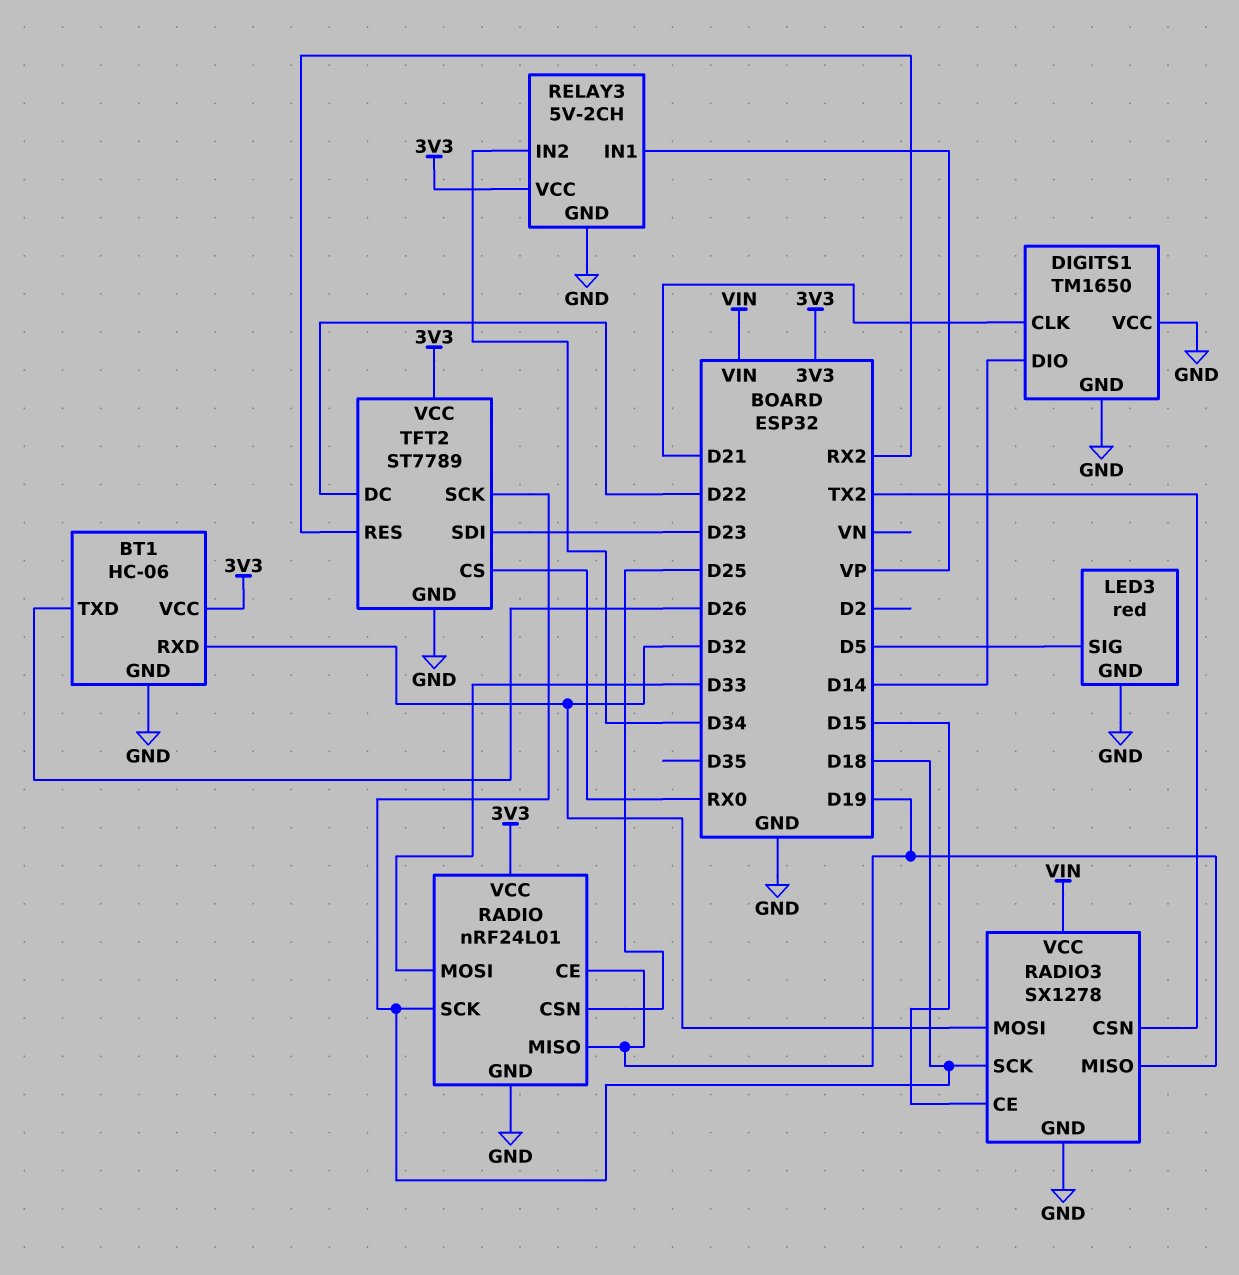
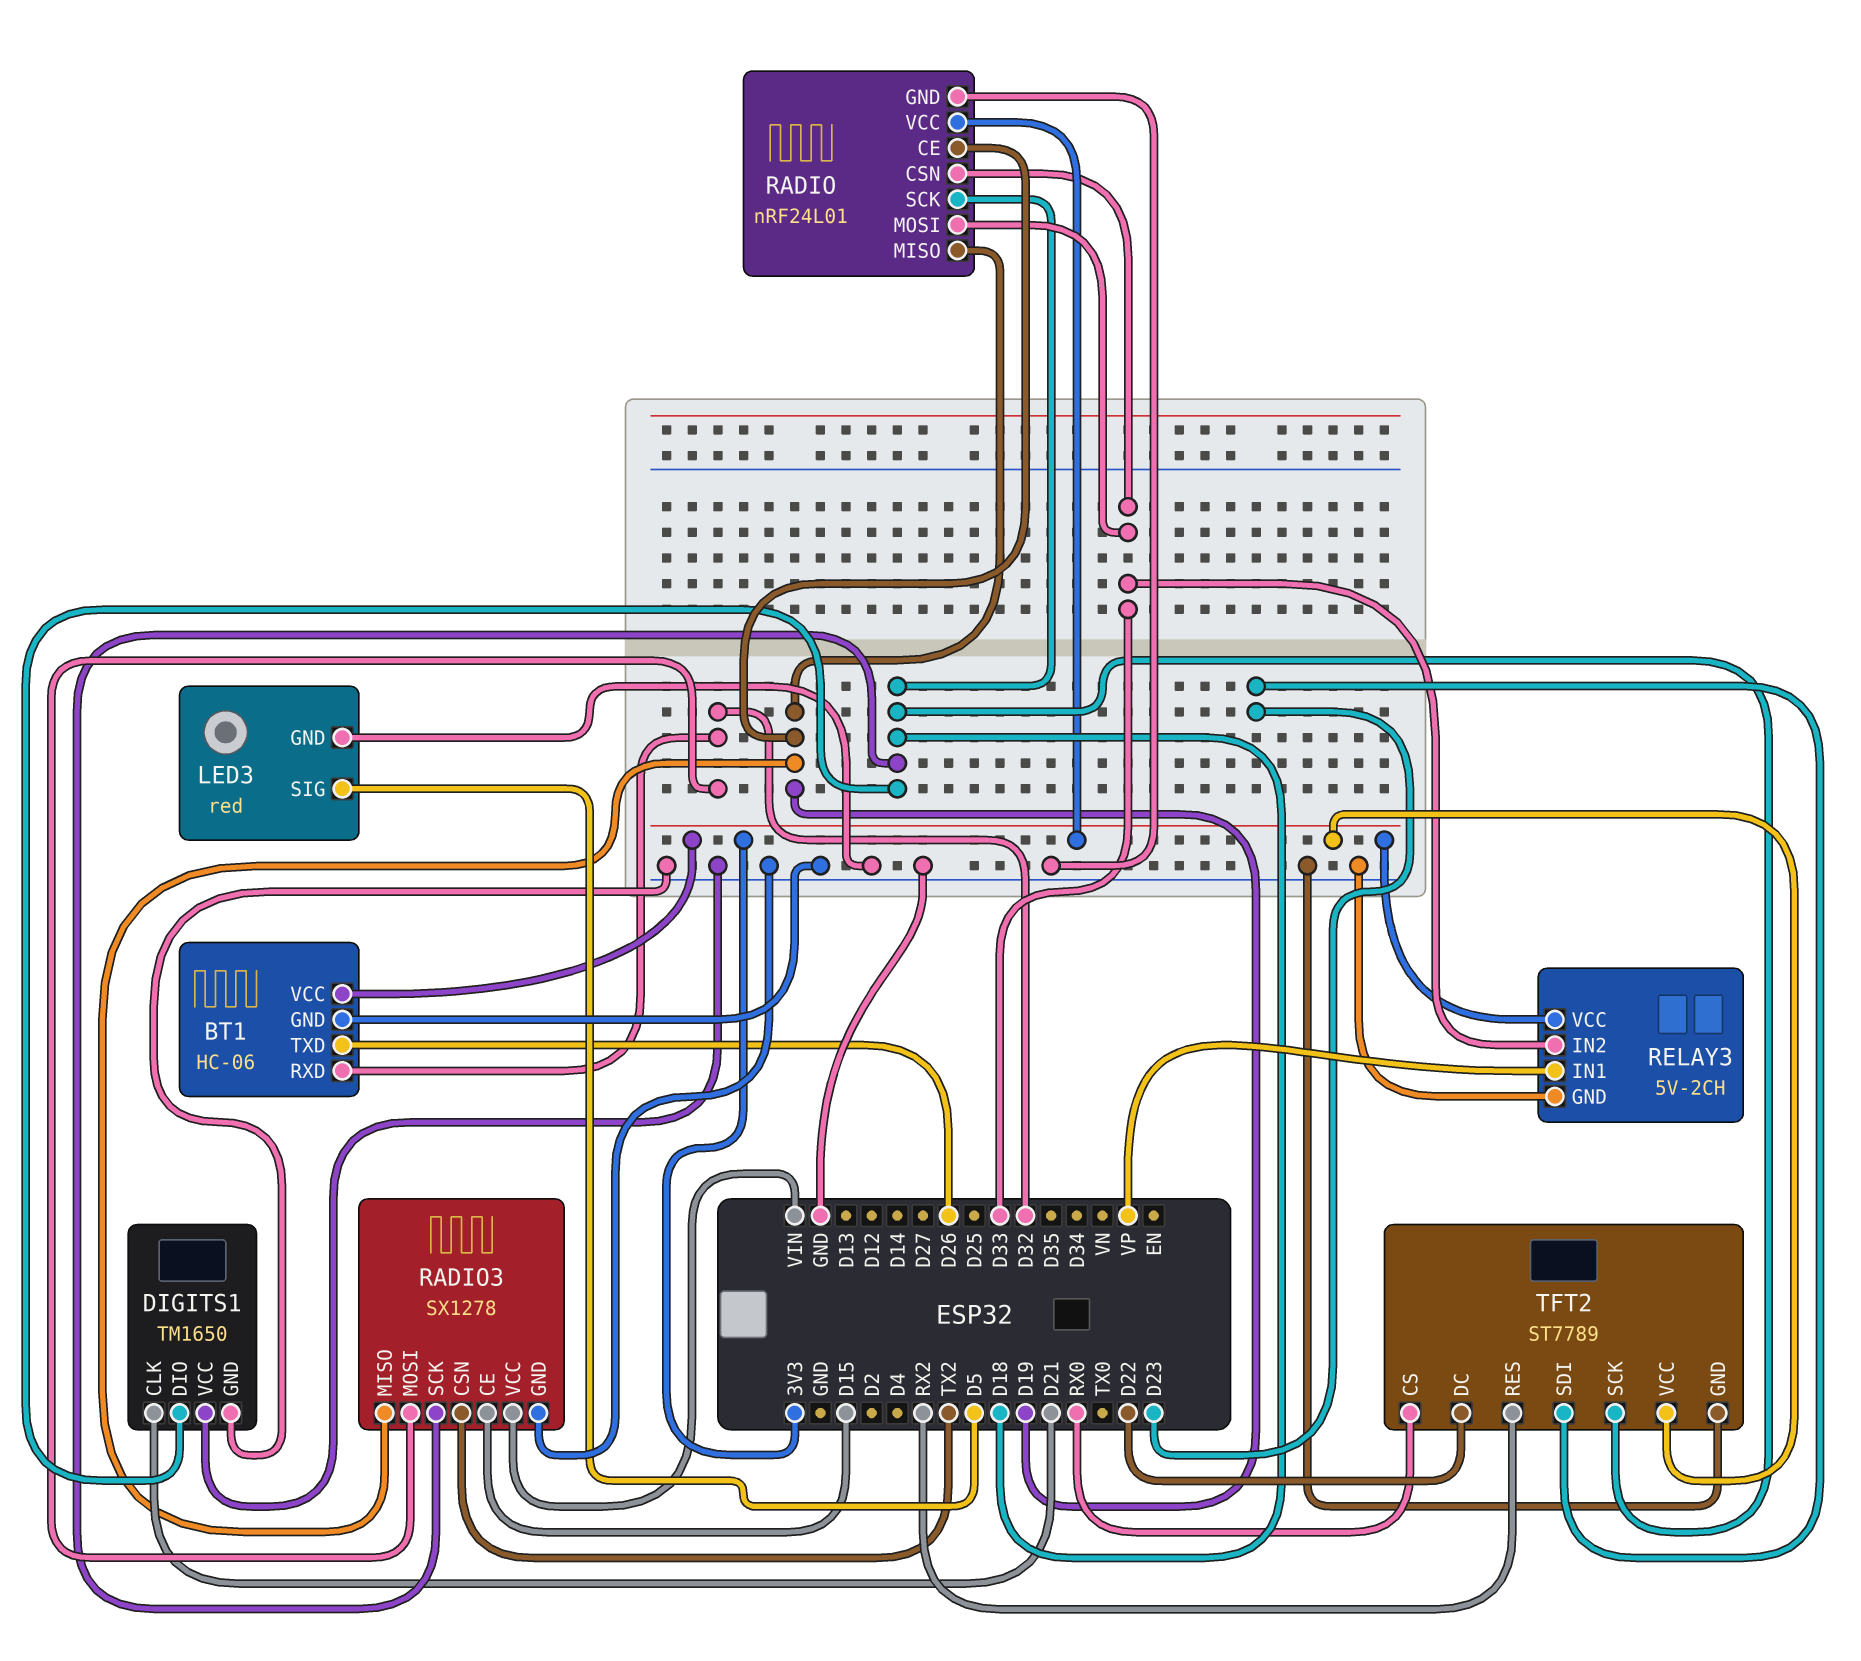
DIGITS1 pin DIO: D14 -> D18
RADIO pin CSN: D25 -> D33
RELAY3 pin IN2: D34 -> D33

